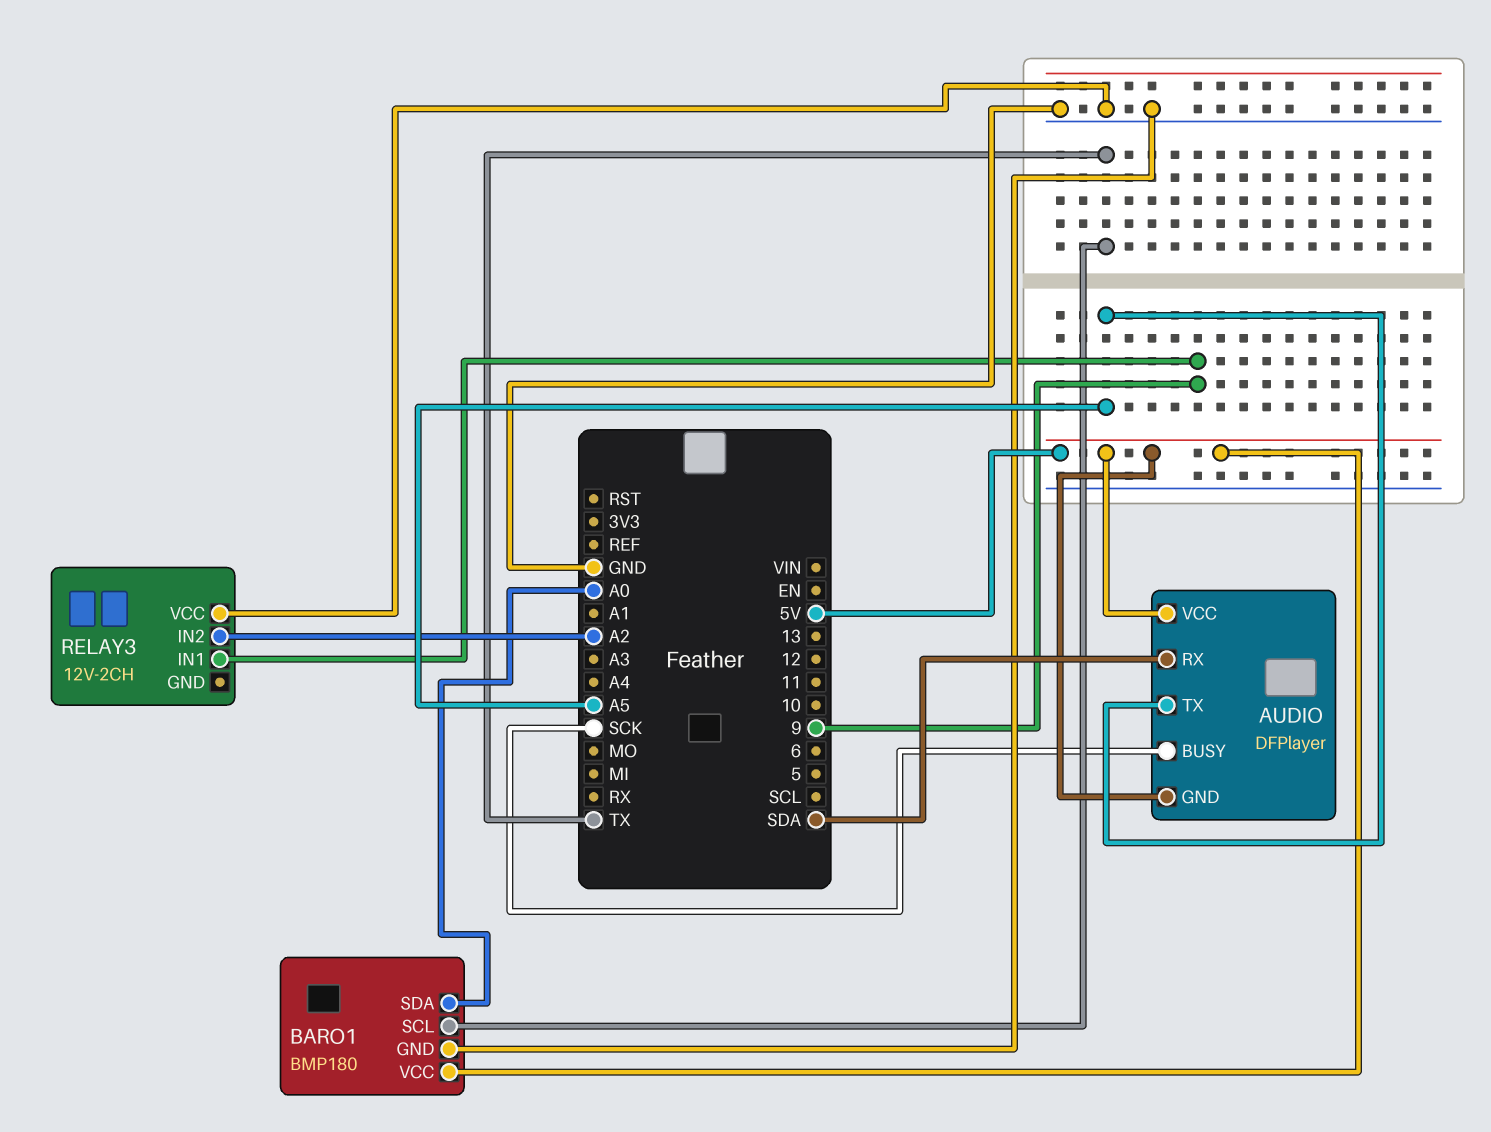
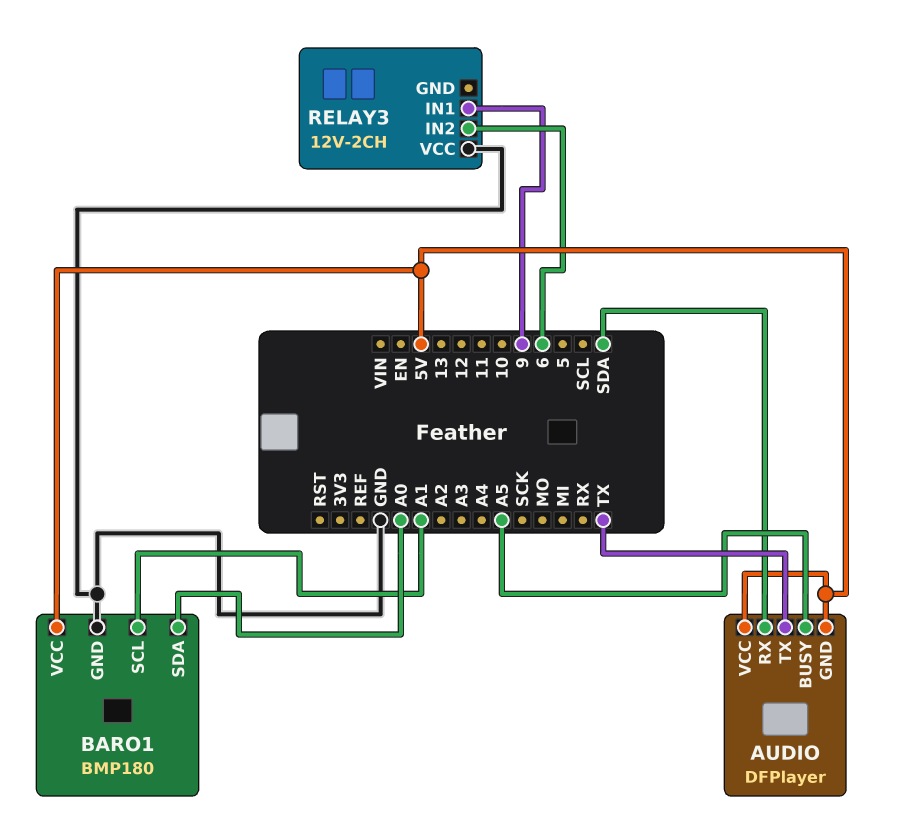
AUDIO pin BUSY: SCK -> A5
AUDIO pin TX: A5 -> TX
BARO1 pin SCL: TX -> A1
RELAY3 pin IN2: A2 -> 6

